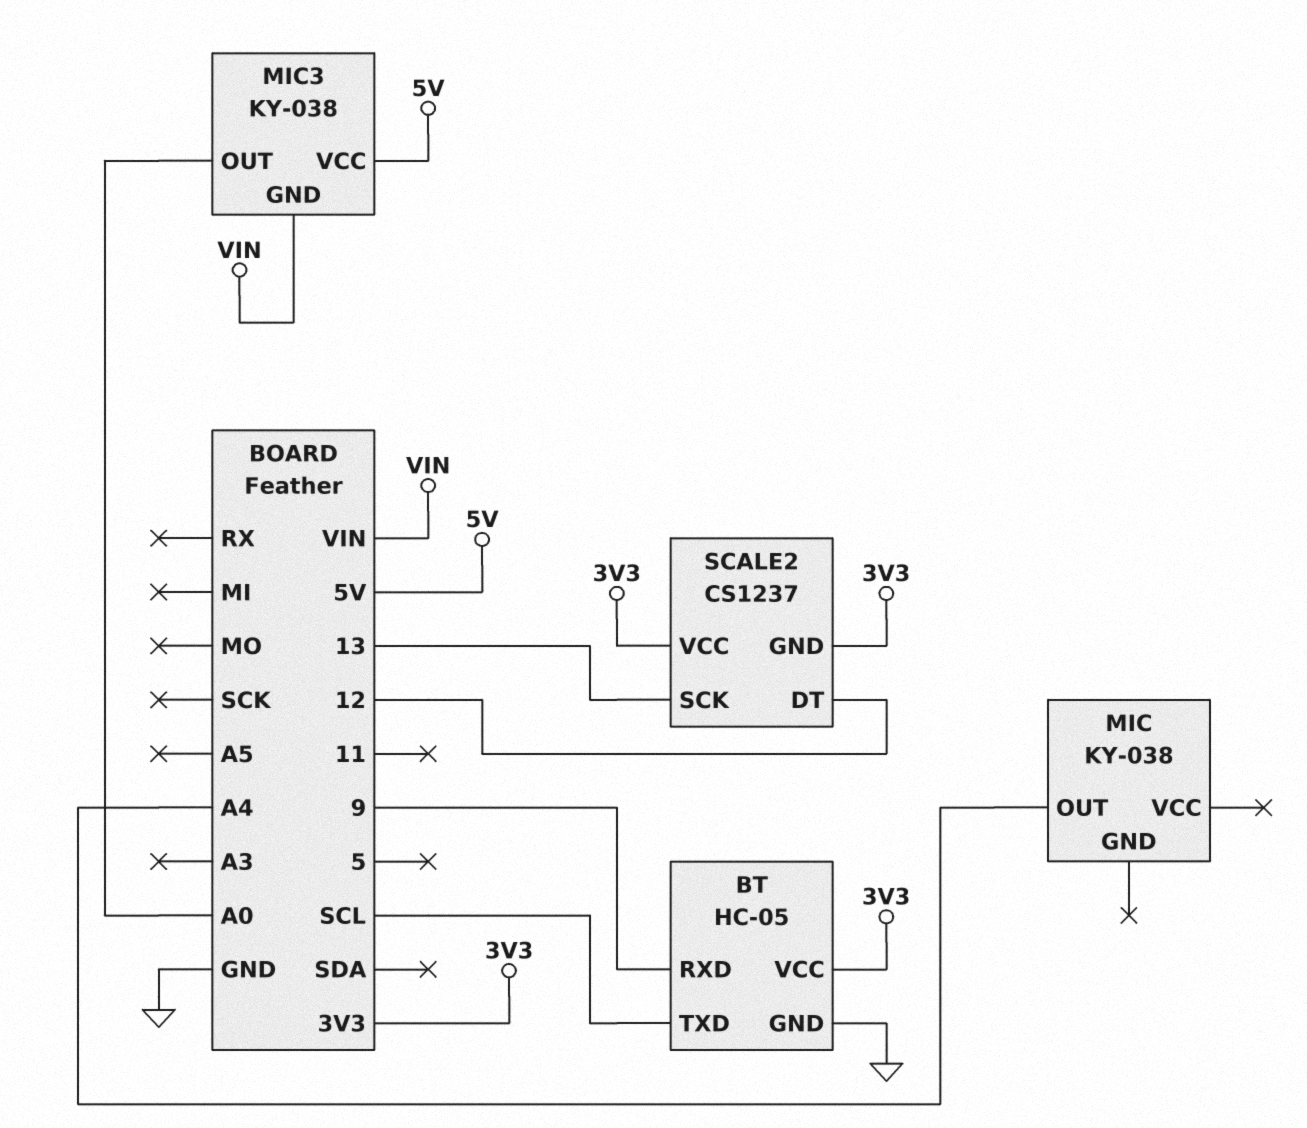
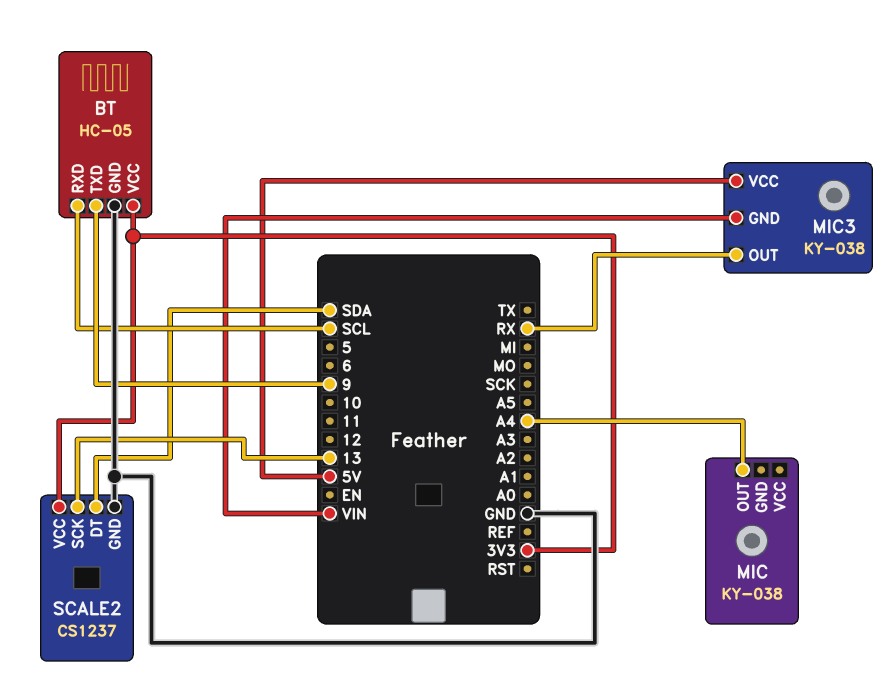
BT pin RXD: 9 -> SCL
BT pin TXD: SCL -> 9
MIC3 pin OUT: A0 -> RX
SCALE2 pin DT: 12 -> SDA
SCALE2 pin GND: 3V3 -> GND

